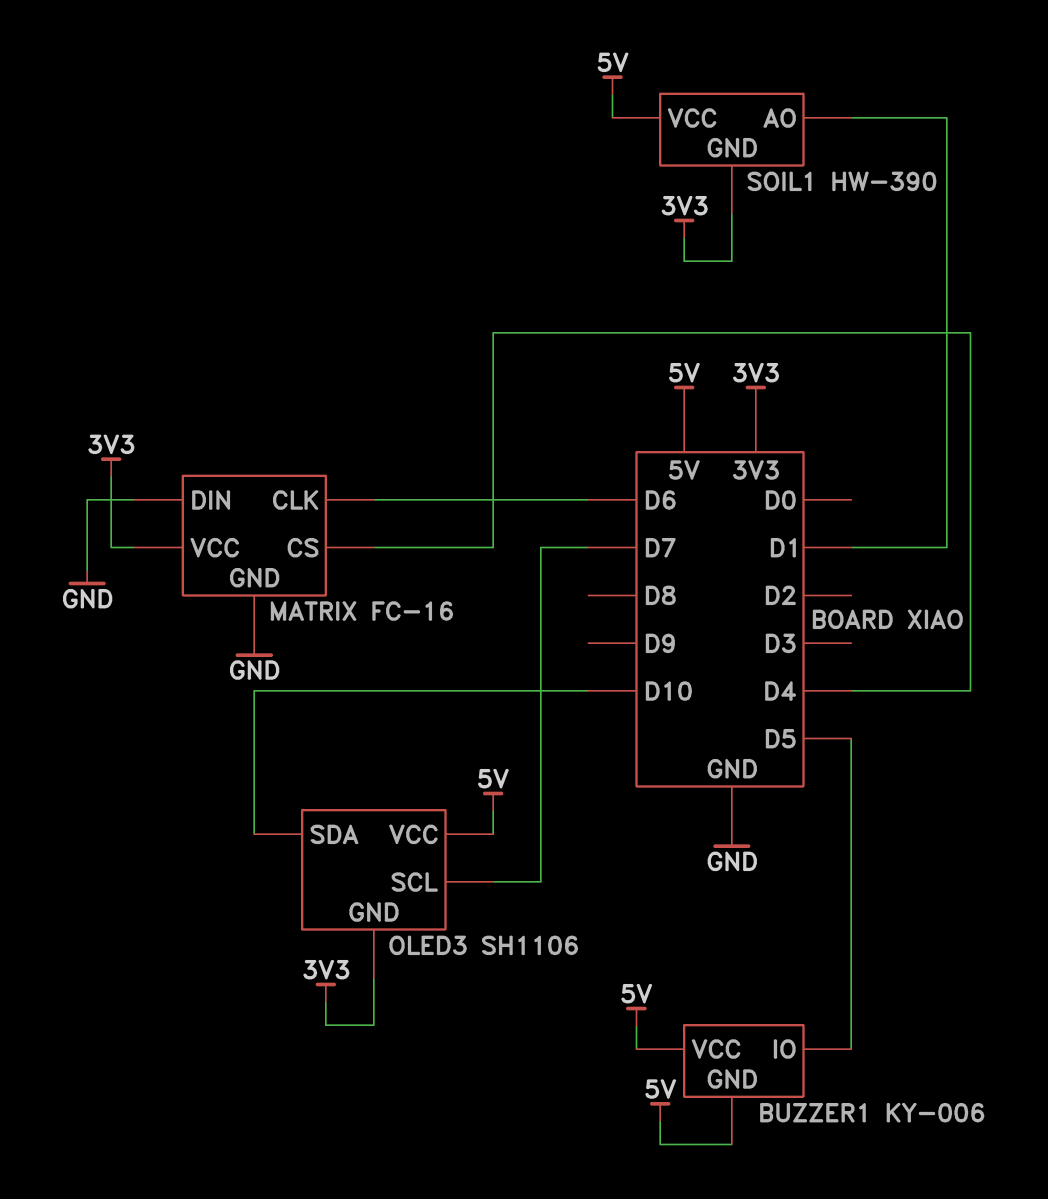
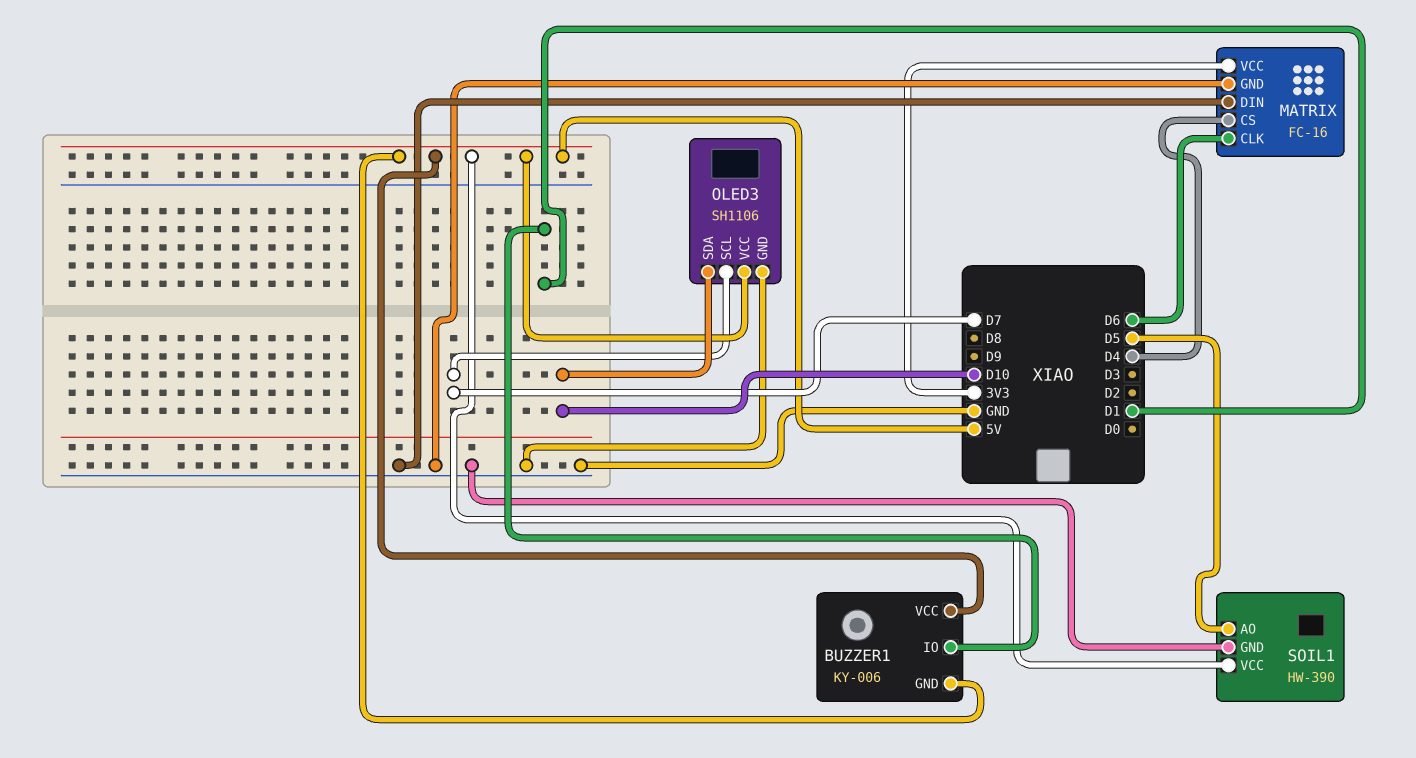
BUZZER1 pin IO: D5 -> D1
OLED3 pin GND: 3V3 -> GND
SOIL1 pin AO: D1 -> D5
SOIL1 pin GND: 3V3 -> GND

